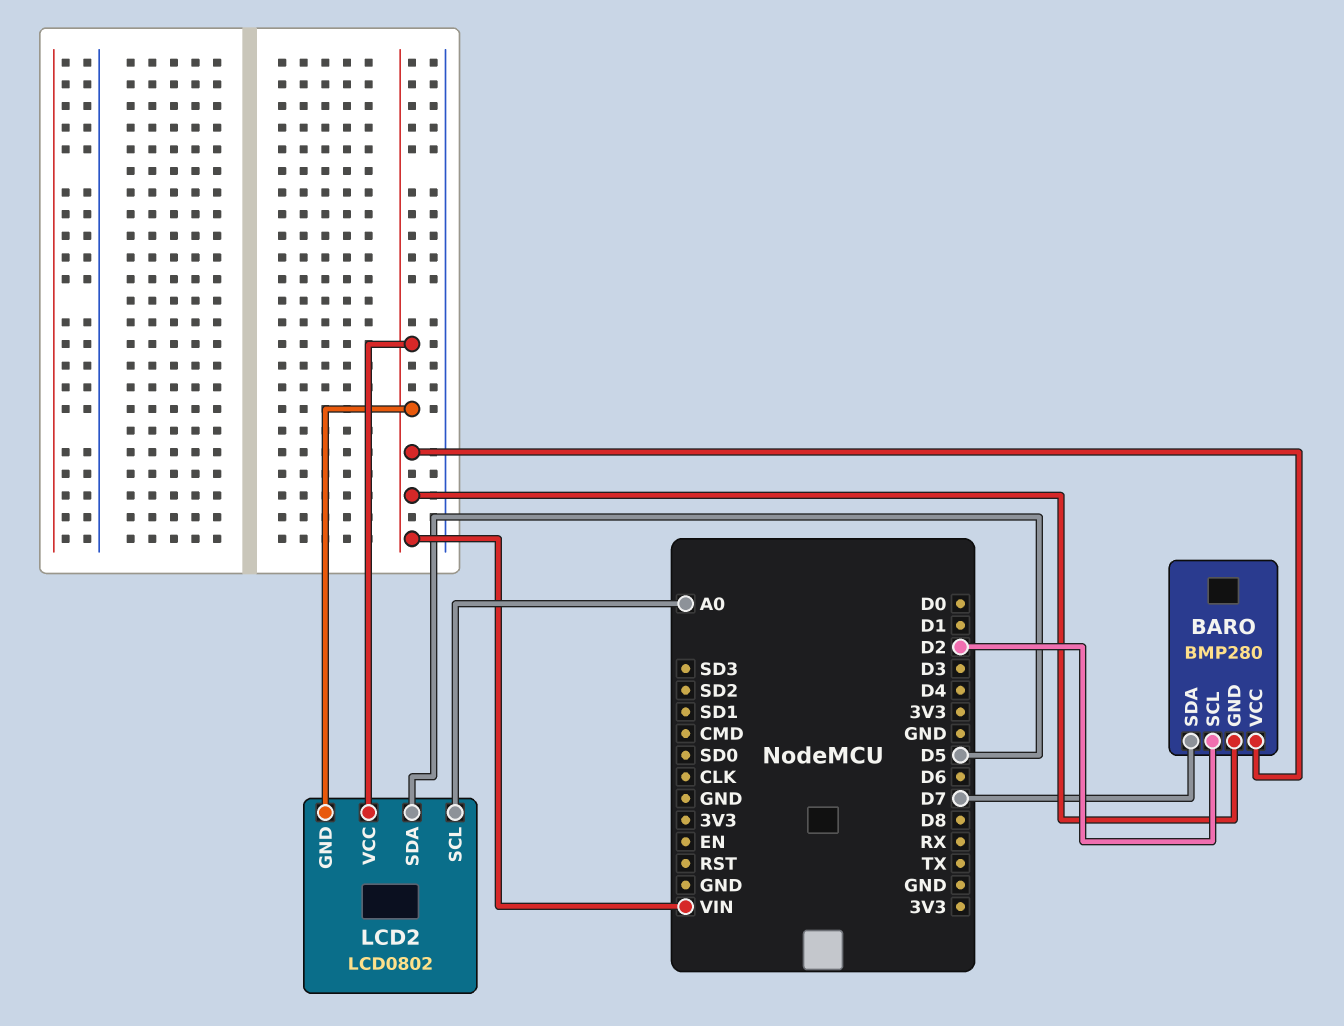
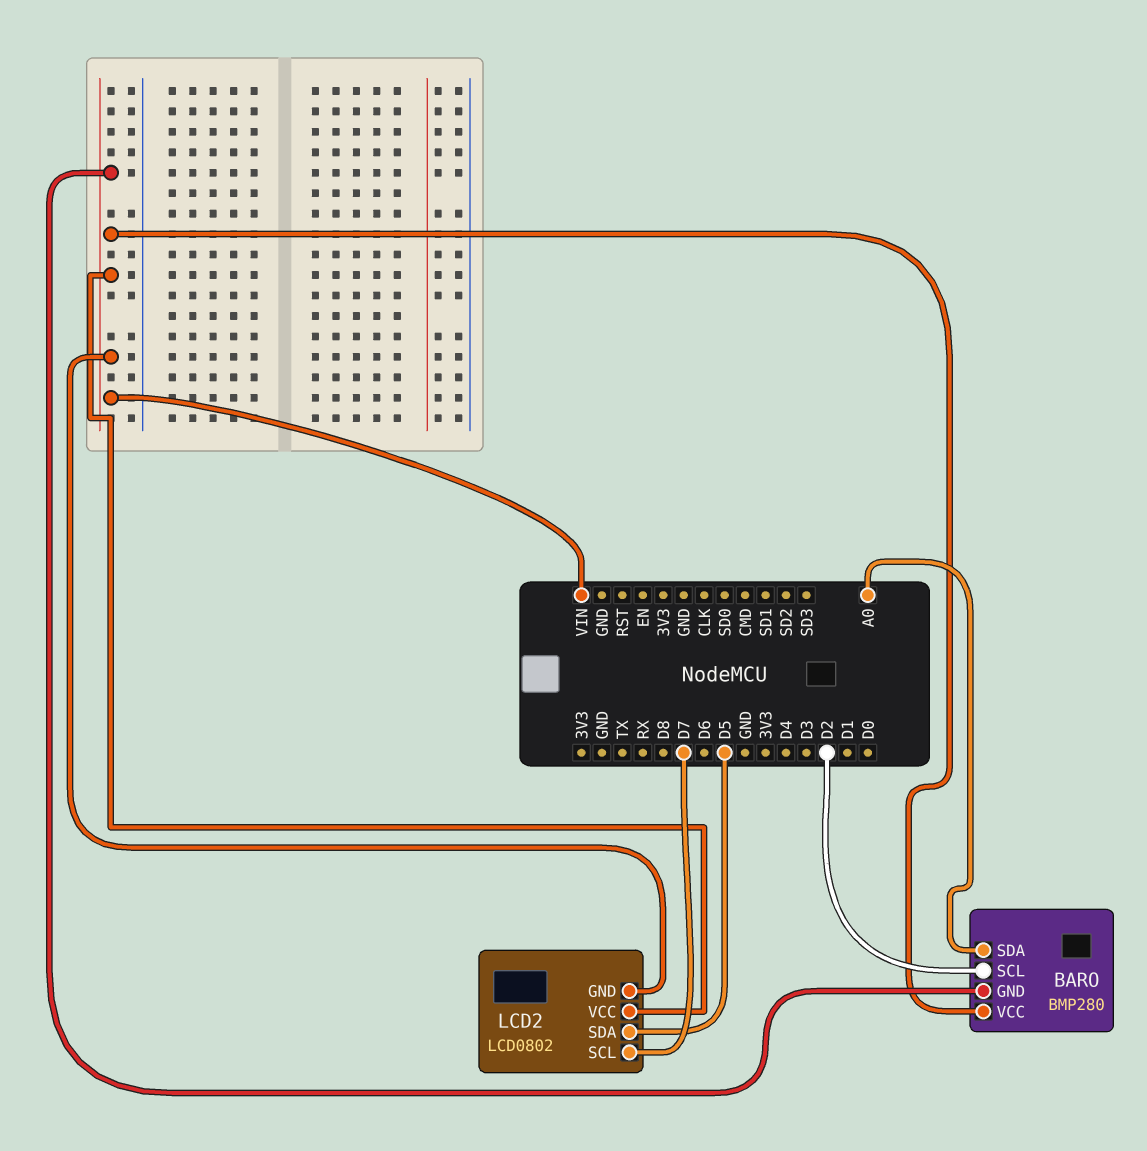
BARO pin SDA: D7 -> A0
LCD2 pin SCL: A0 -> D7

